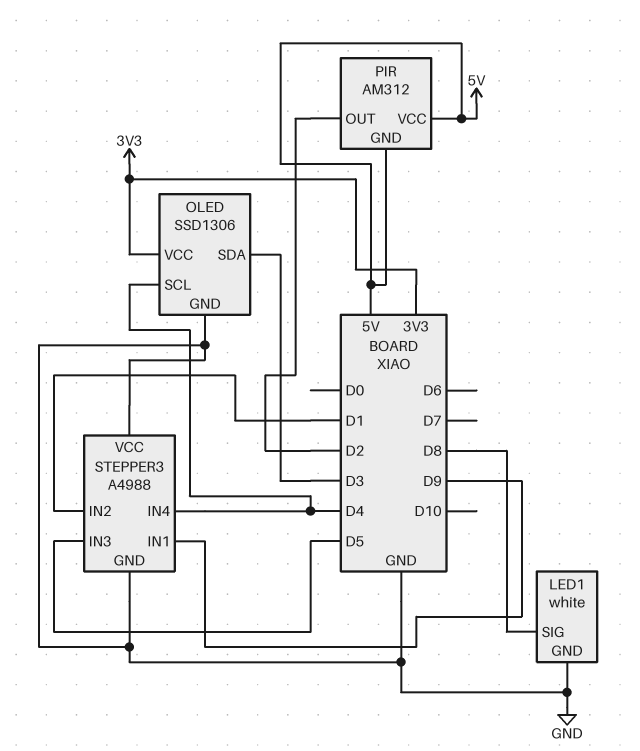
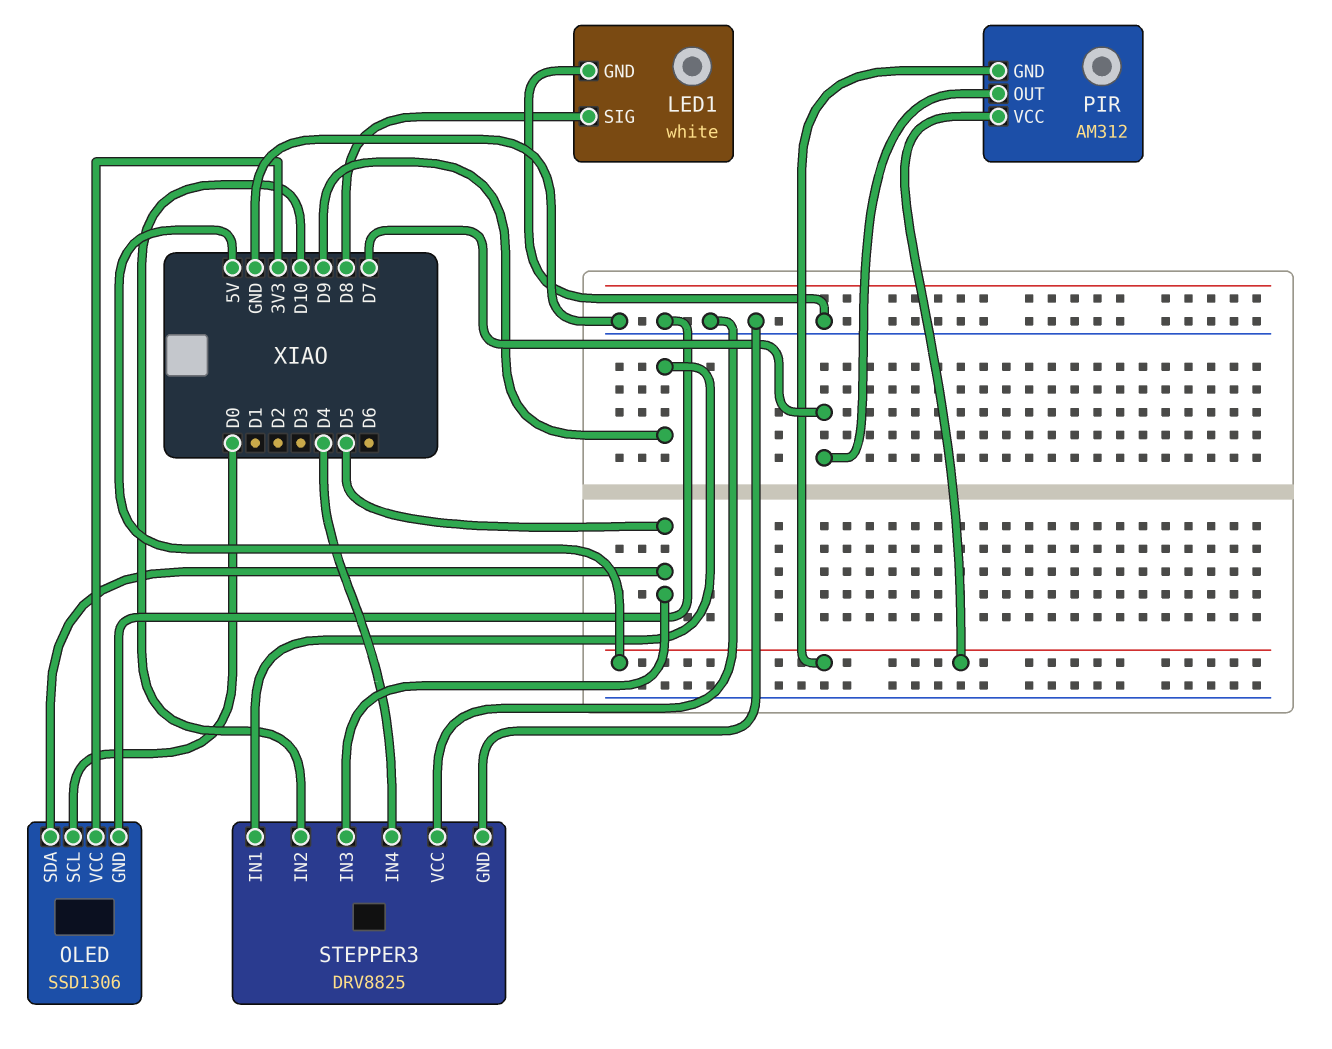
OLED pin SCL: D4 -> D0
OLED pin SDA: D3 -> D5
PIR pin OUT: D2 -> D7
STEPPER3: A4988 -> DRV8825
STEPPER3 pin IN2: D1 -> D10

